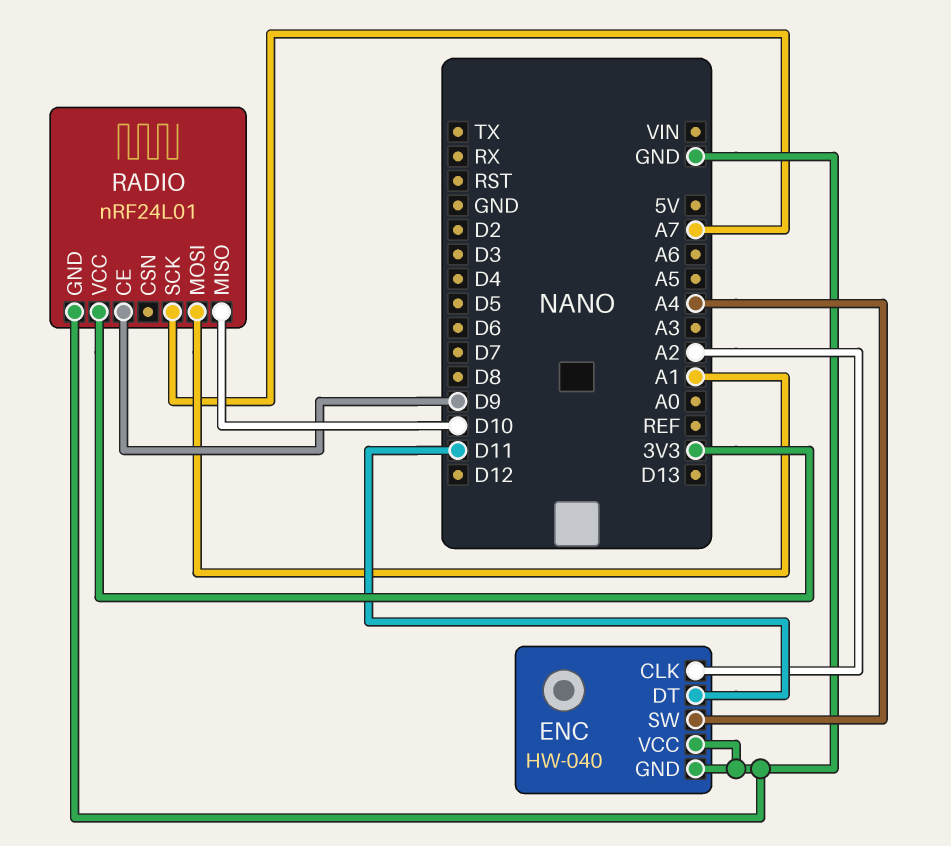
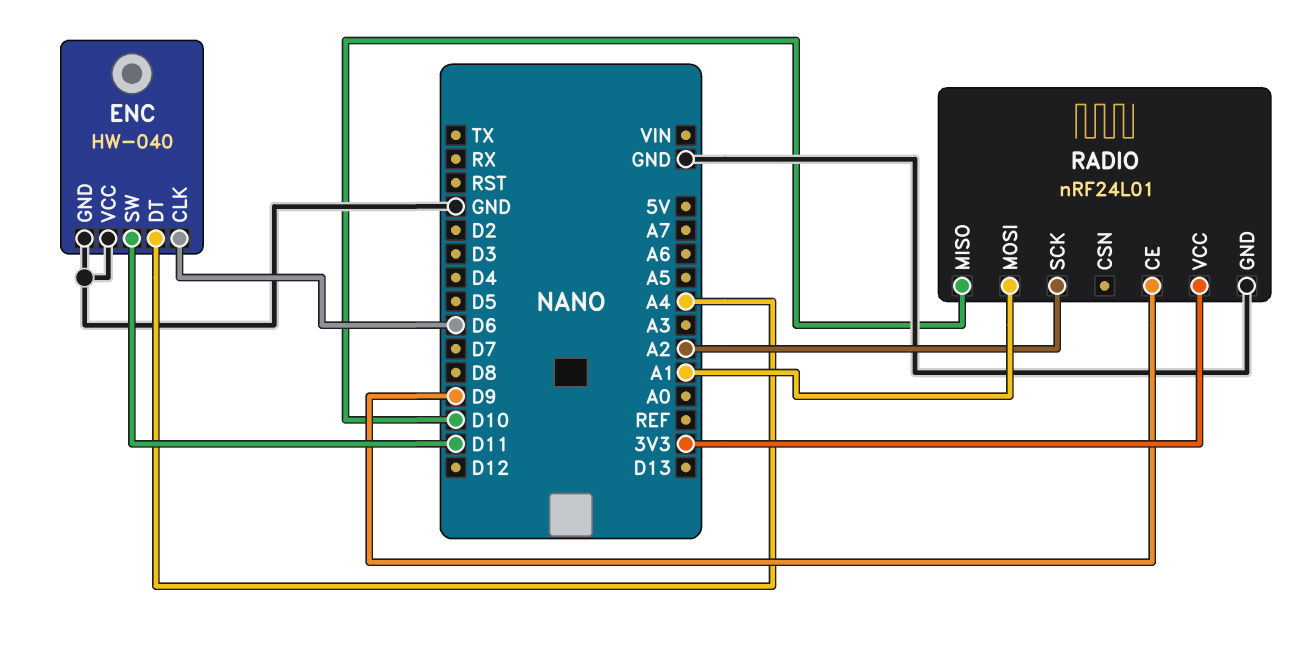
ENC pin CLK: A2 -> D6
ENC pin DT: D11 -> A4
ENC pin SW: A4 -> D11
RADIO pin SCK: A7 -> A2

